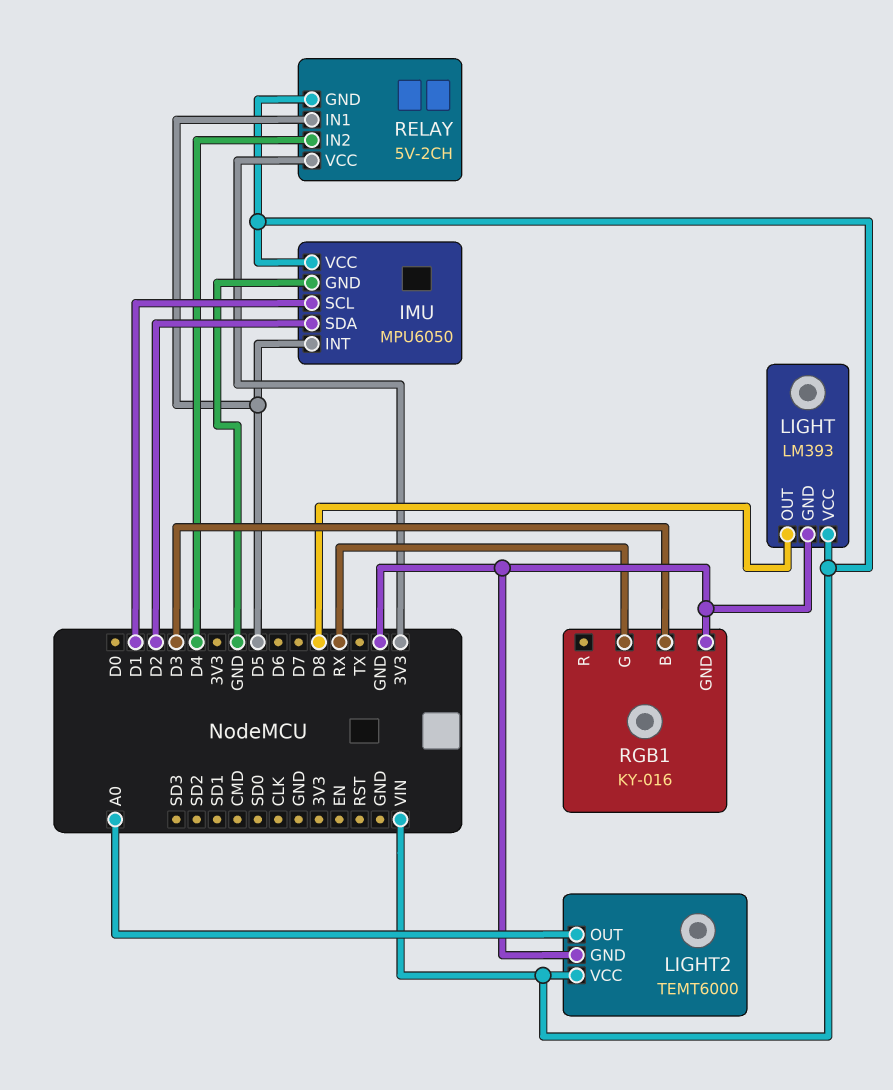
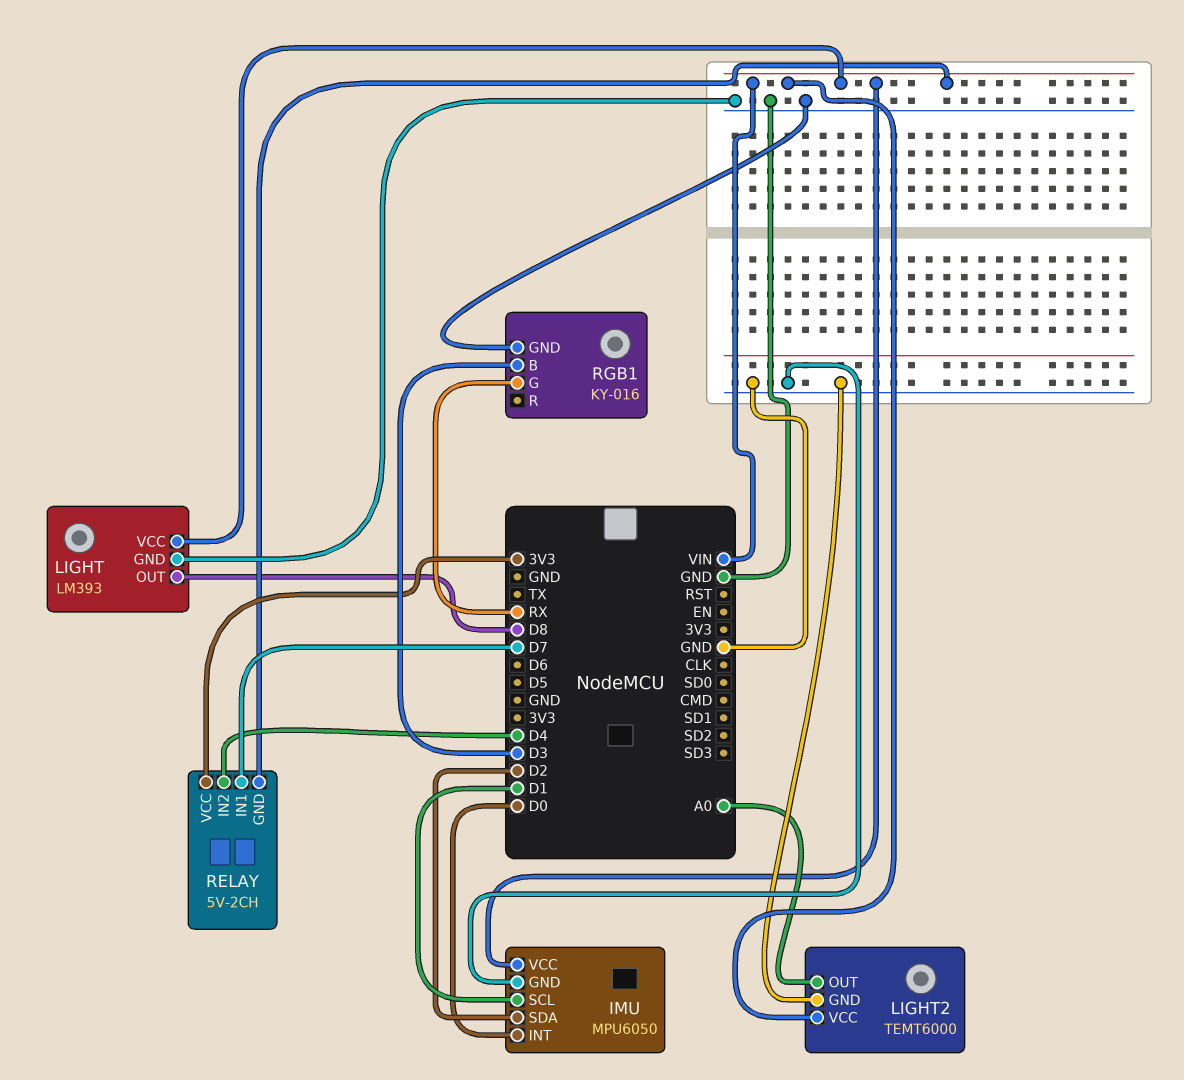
IMU pin INT: D5 -> D0
RELAY pin IN1: D5 -> D7

